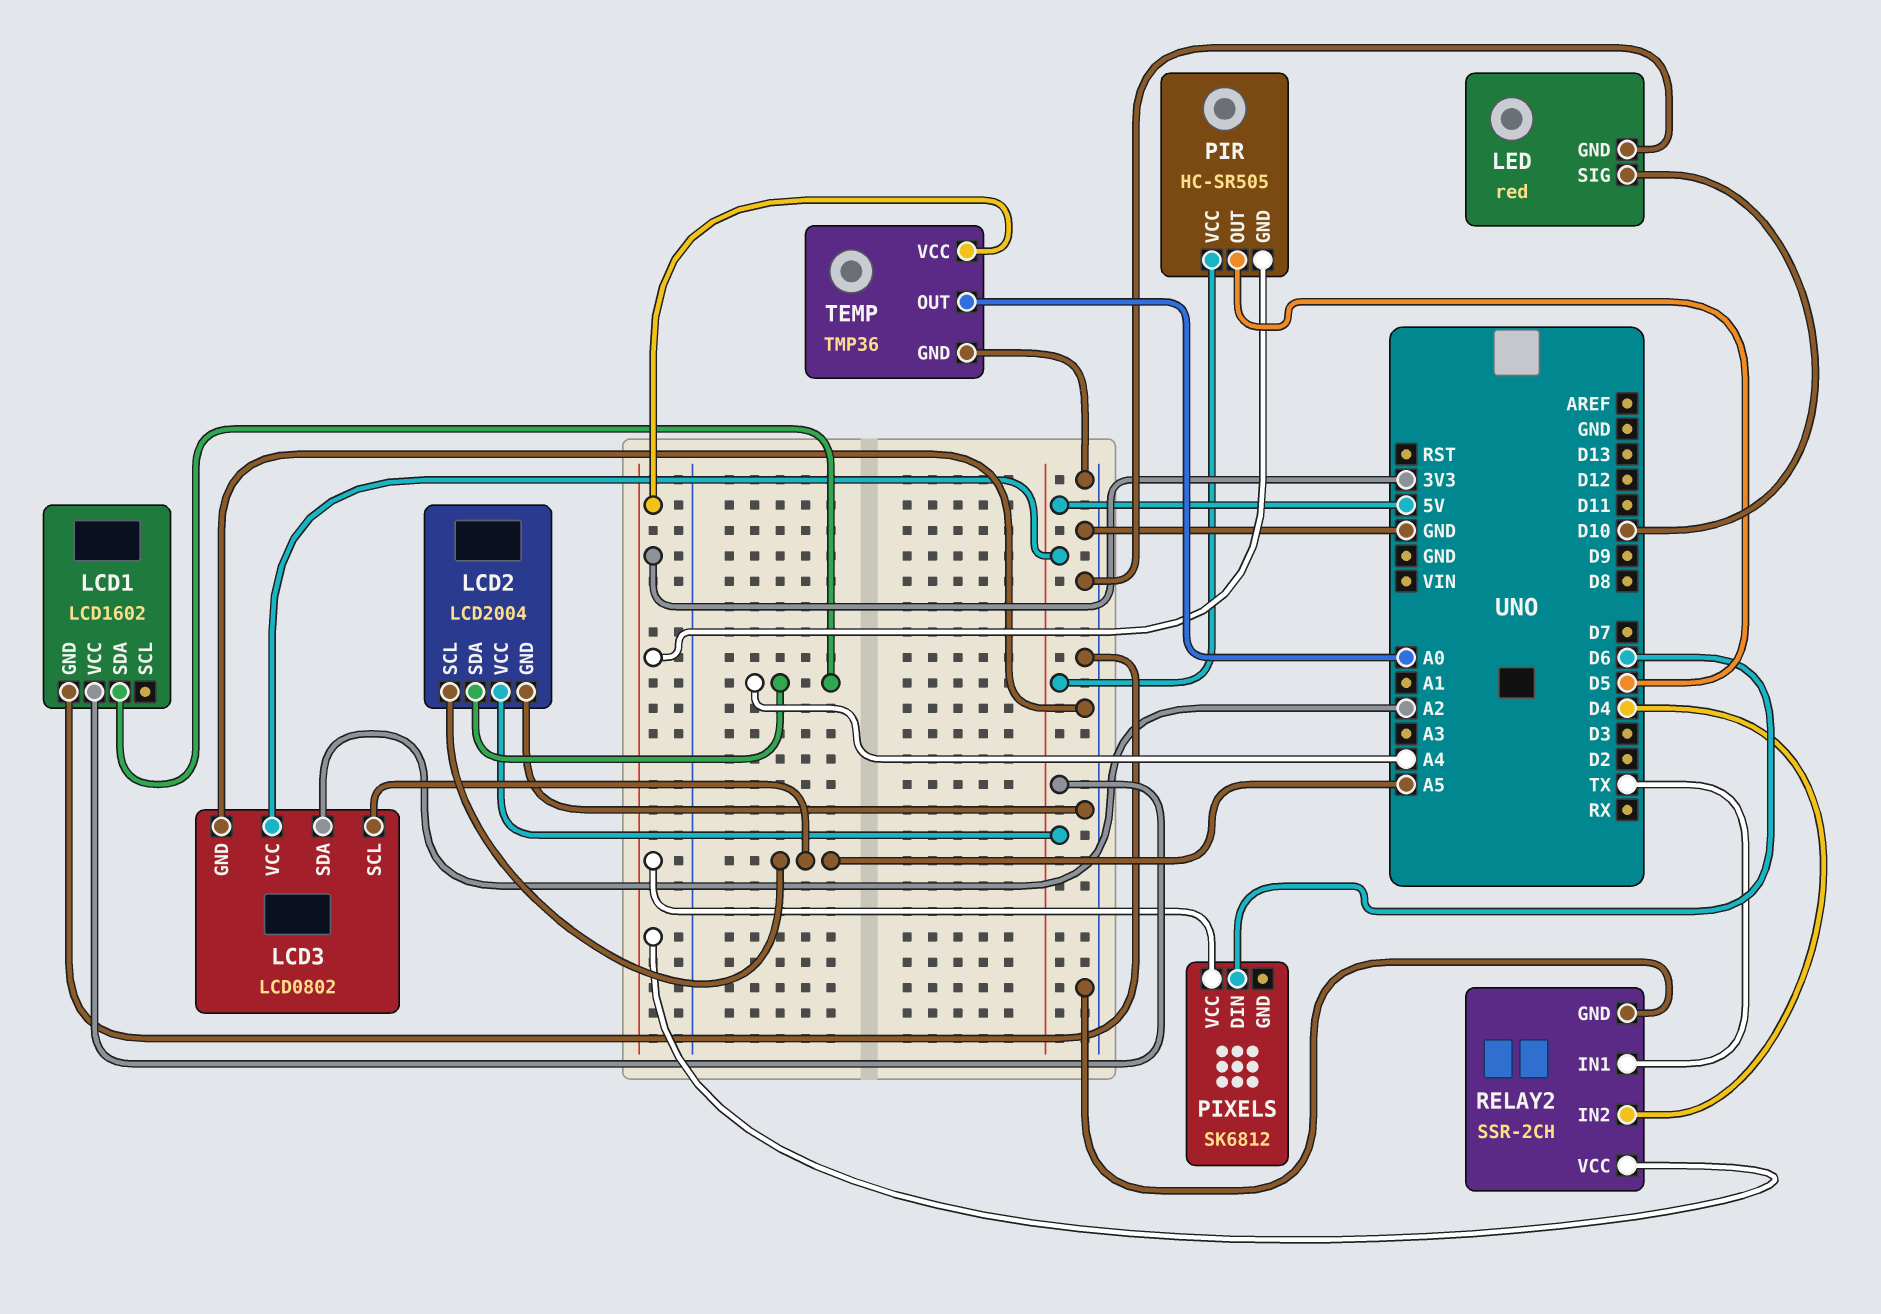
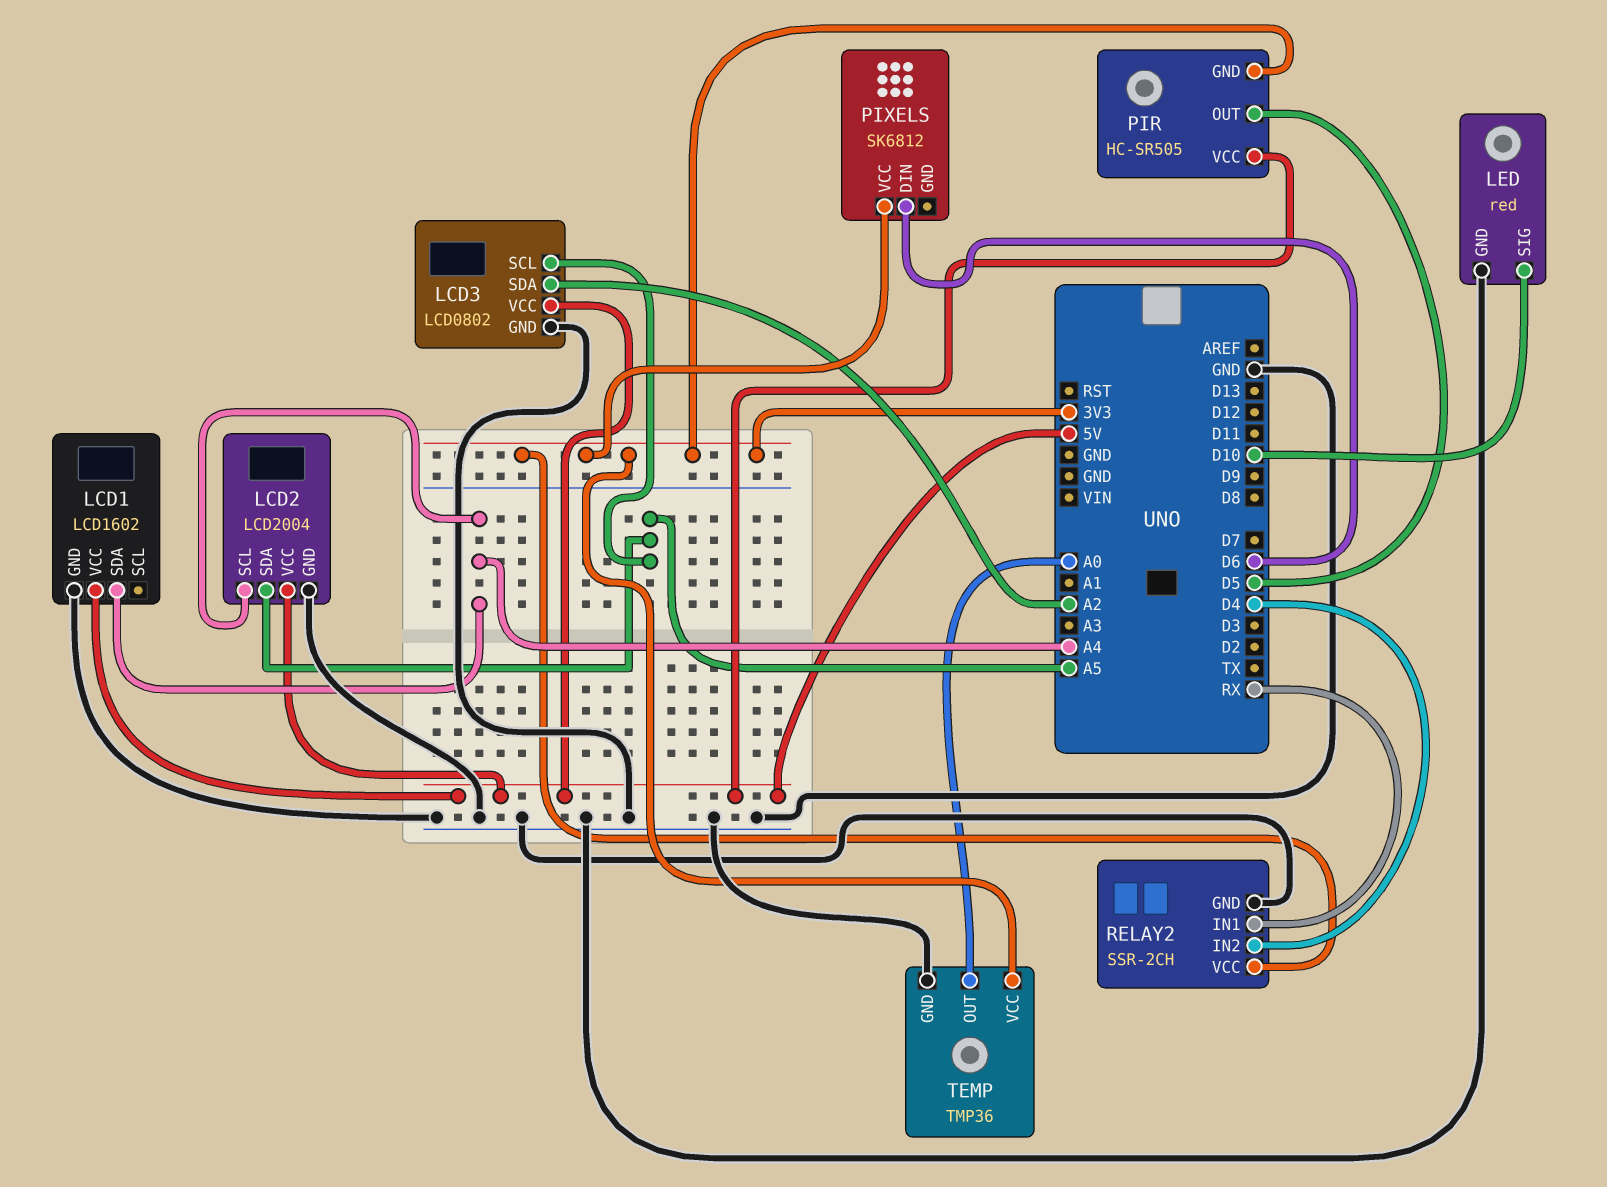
LCD2 pin SCL: A5 -> A4
LCD2 pin SDA: A4 -> A5
RELAY2 pin IN1: TX -> RX

